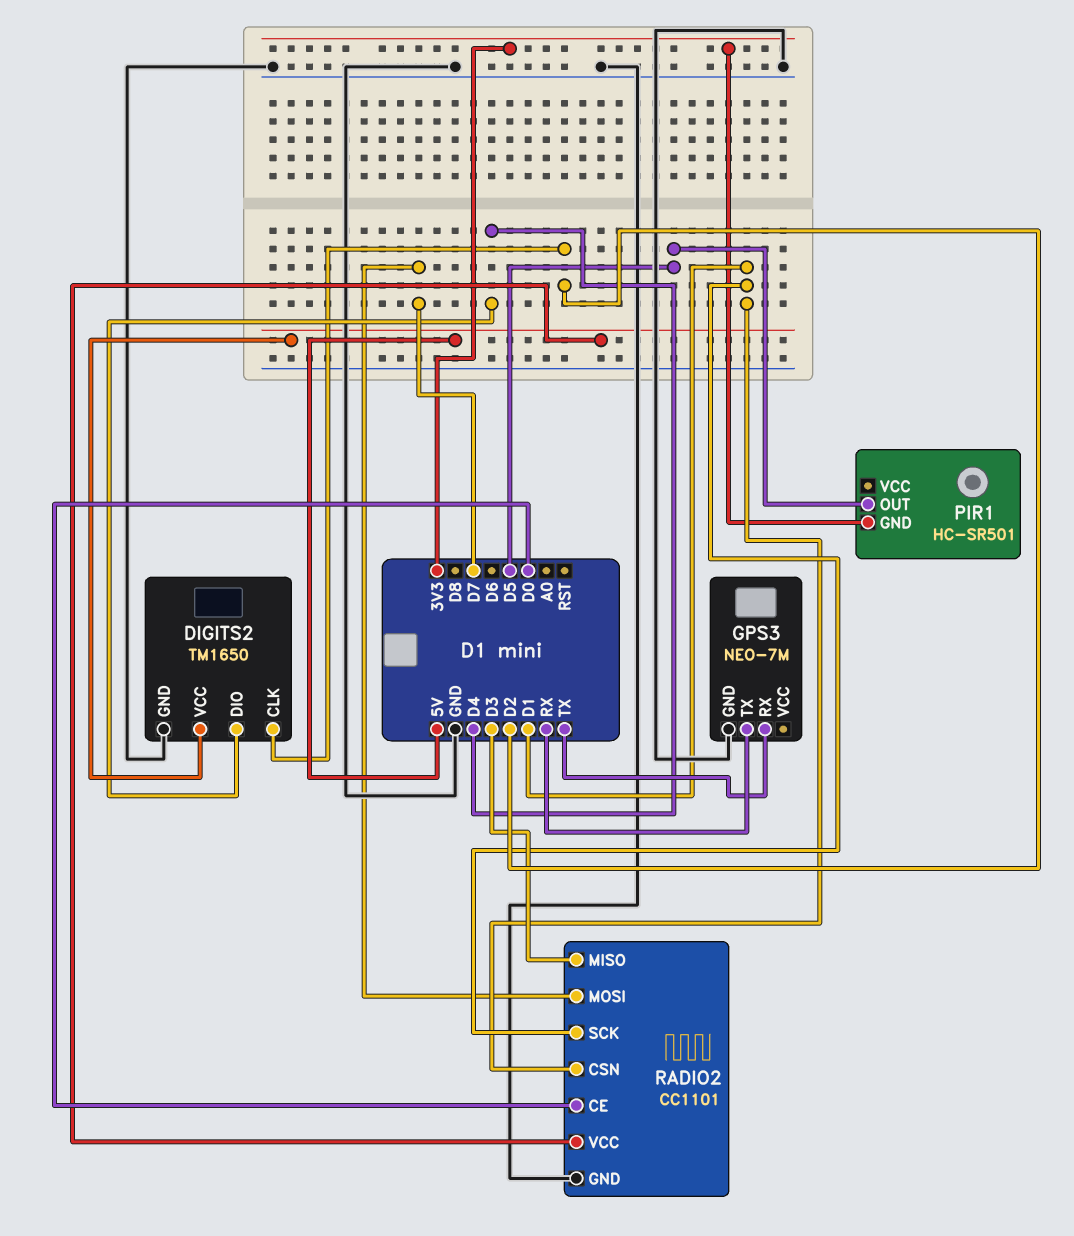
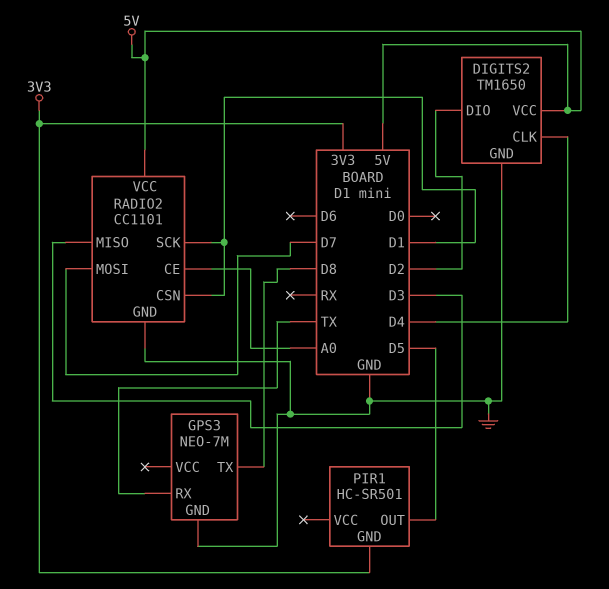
DIGITS2 pin CLK: D2 -> D4
DIGITS2 pin DIO: D4 -> D2
GPS3 pin TX: RX -> D8
RADIO2 pin CE: D0 -> A0

